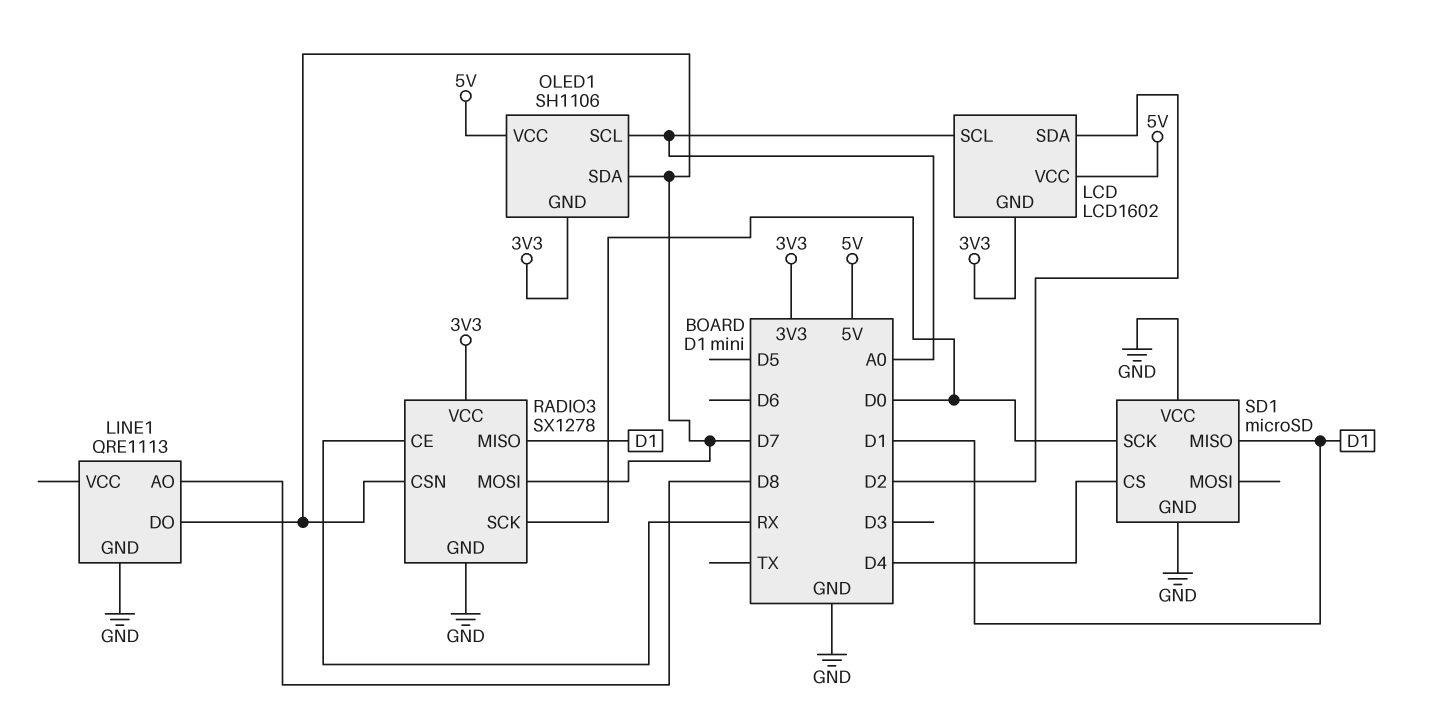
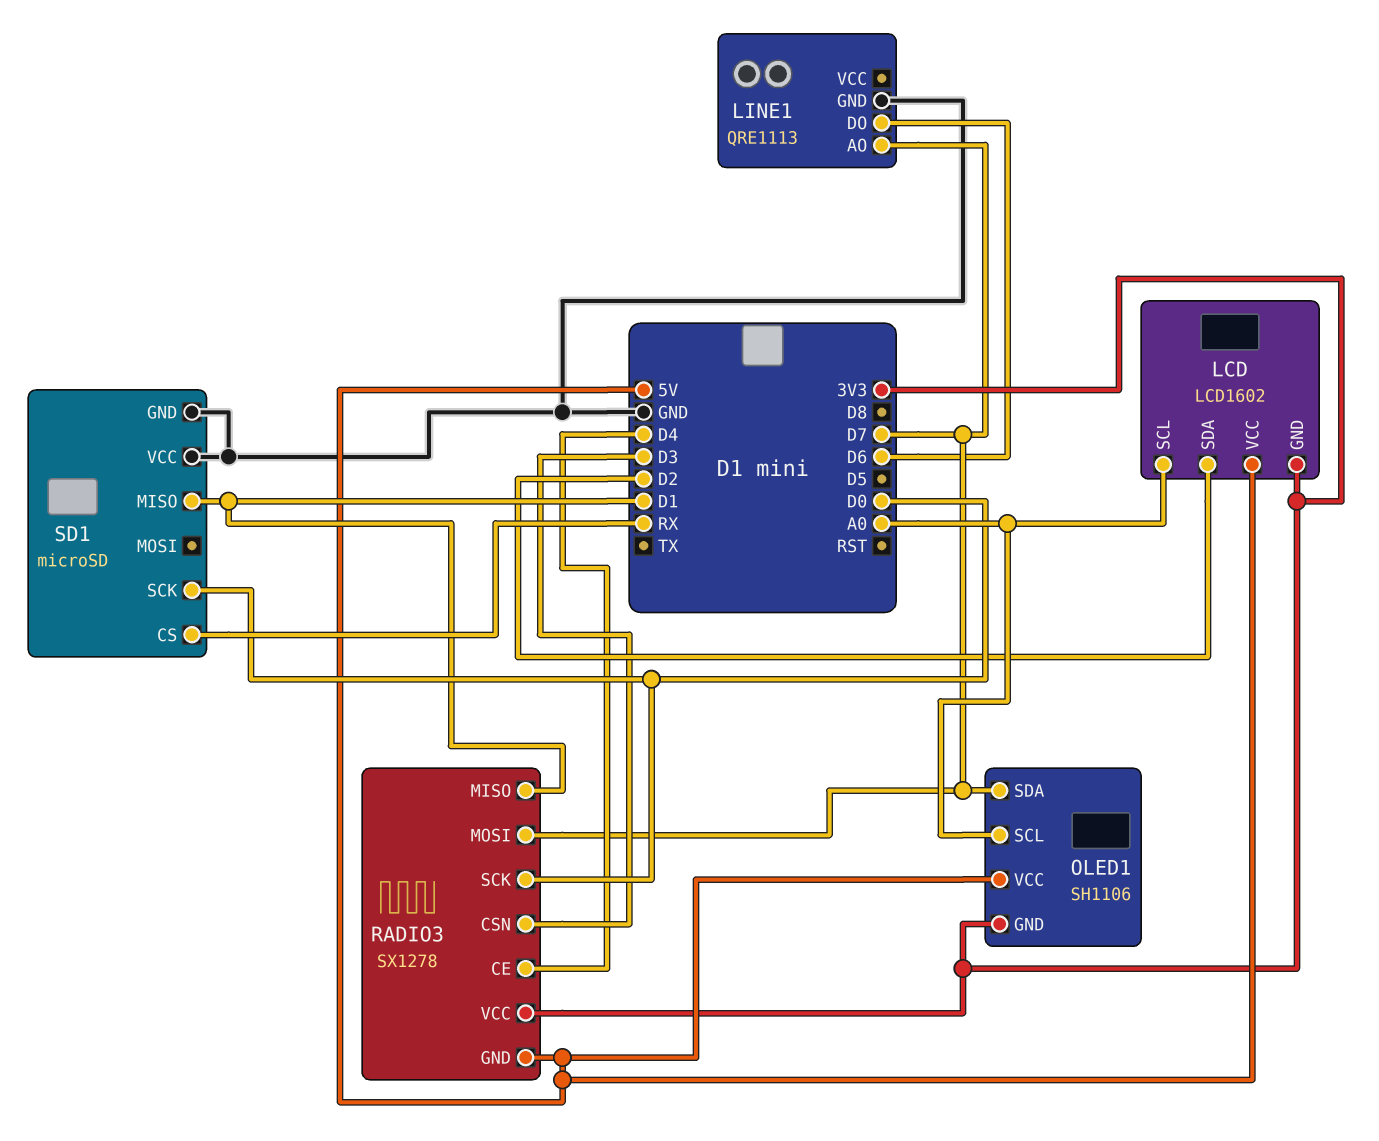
LINE1 pin AO: D8 -> D7
LINE1 pin DO: D7 -> D6
RADIO3 pin CE: RX -> D4
RADIO3 pin CSN: D7 -> D3
RADIO3 pin GND: GND -> 5V
SD1 pin CS: D4 -> RX

